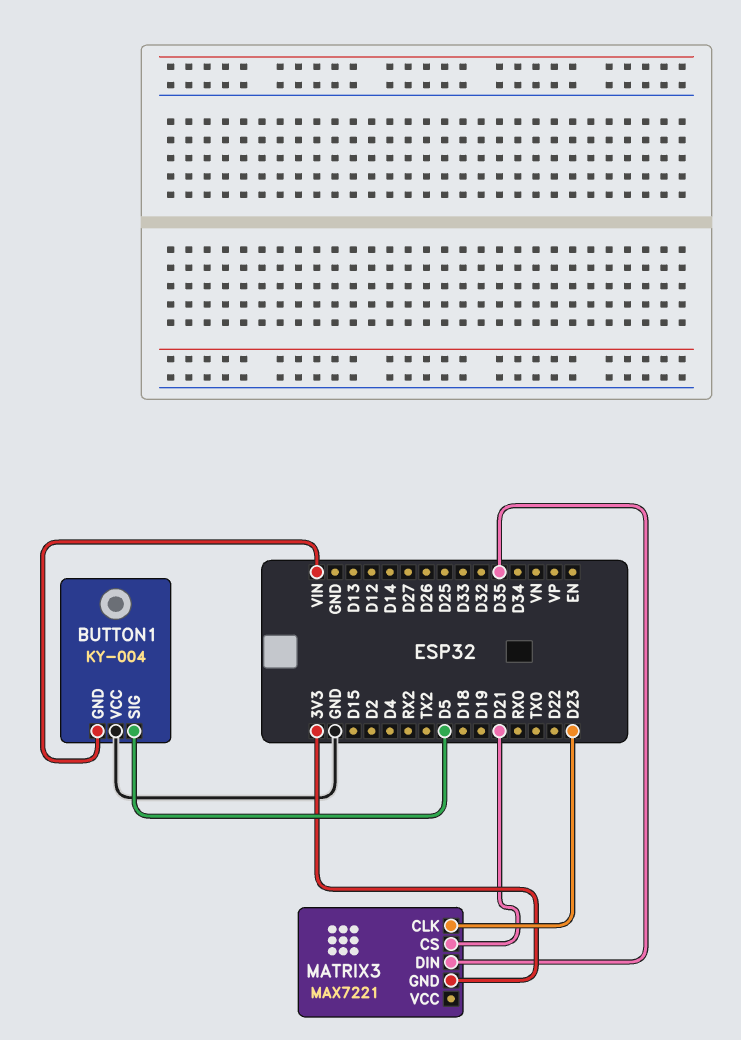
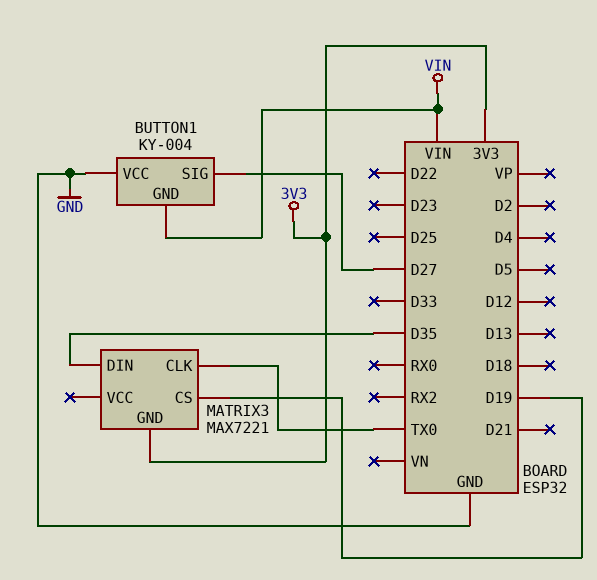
BUTTON1 pin SIG: D5 -> D27
MATRIX3 pin CLK: D23 -> TX0
MATRIX3 pin CS: D21 -> D19

